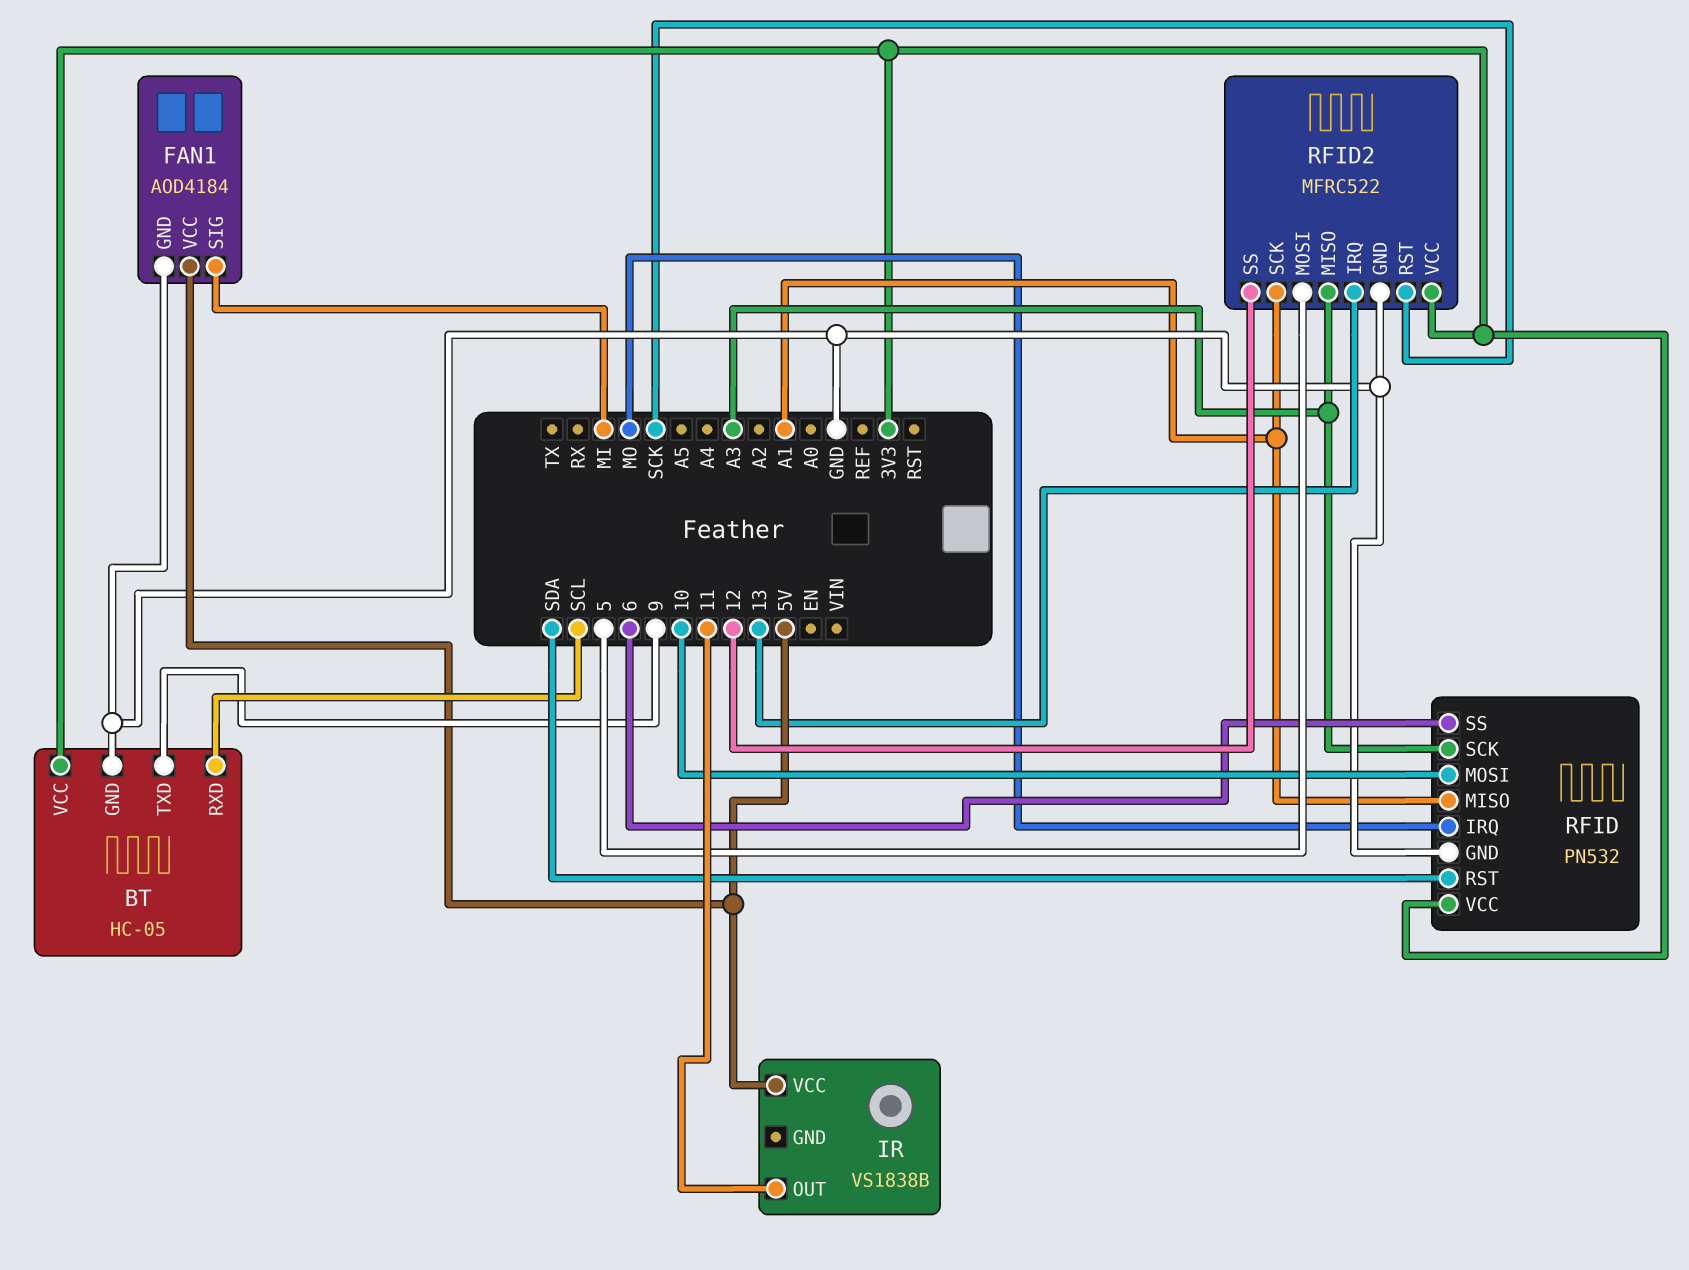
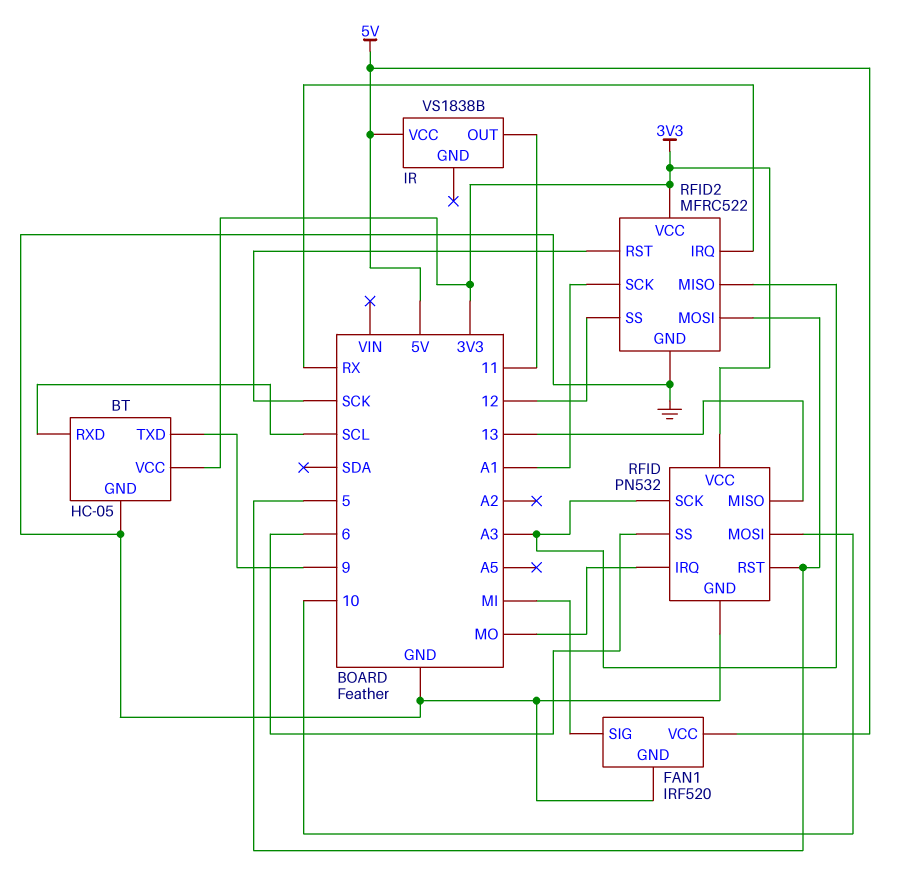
FAN1: AOD4184 -> IRF520
RFID pin MISO: A1 -> 13
RFID pin RST: SDA -> 5
RFID2 pin IRQ: 13 -> RX

